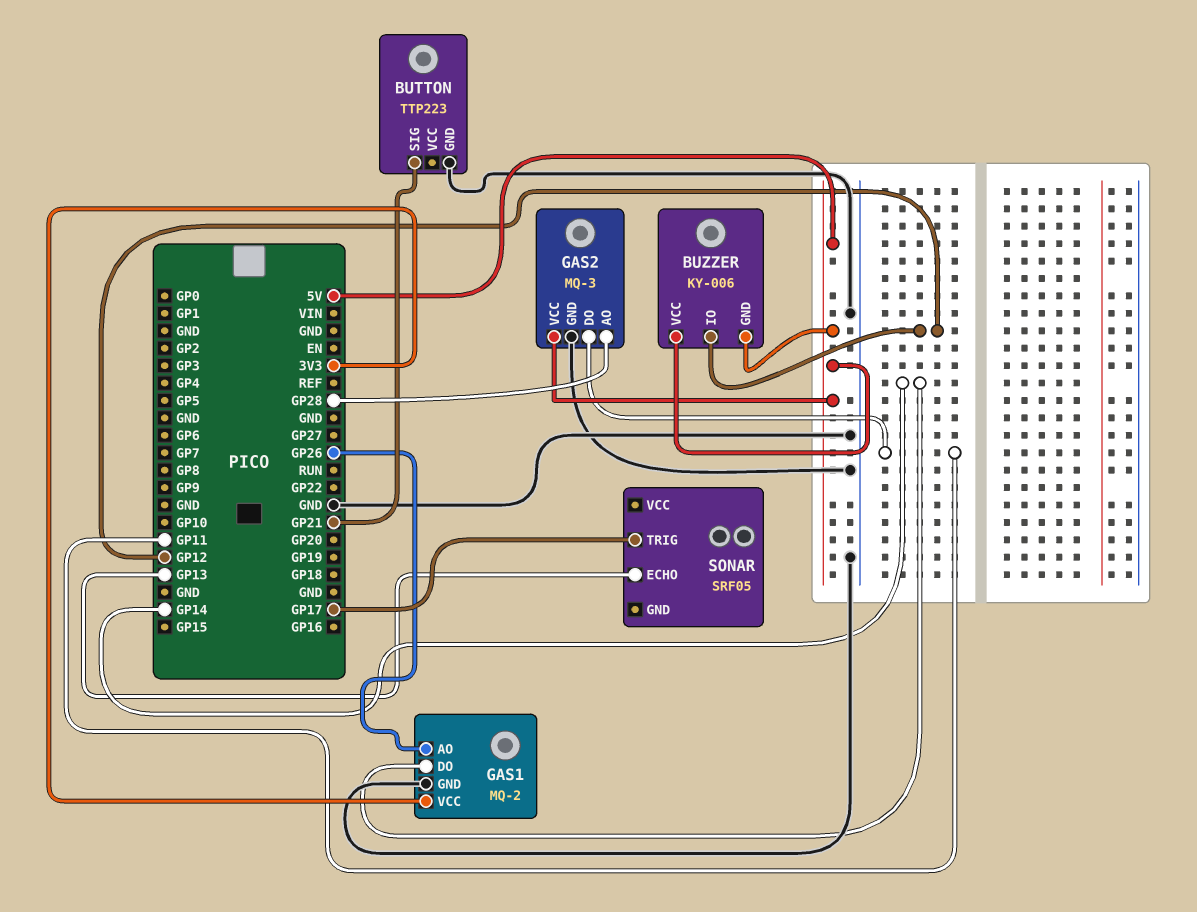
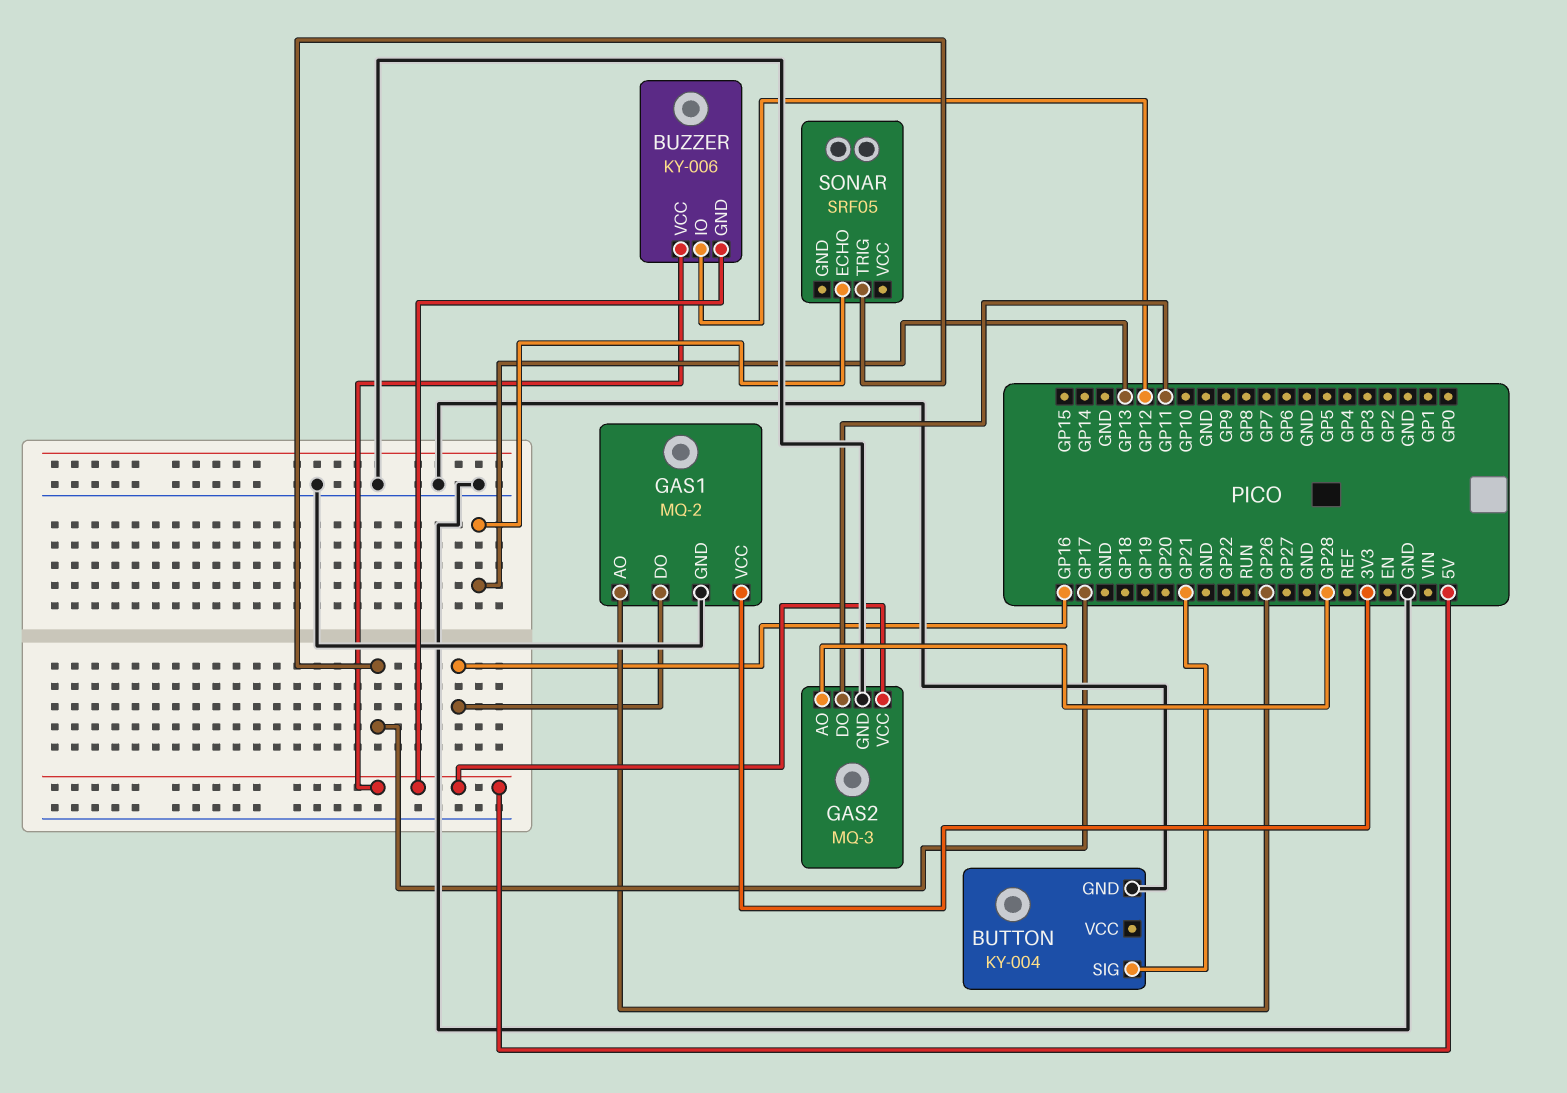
BUTTON: TTP223 -> KY-004
GAS1 pin DO: GP14 -> GP16

